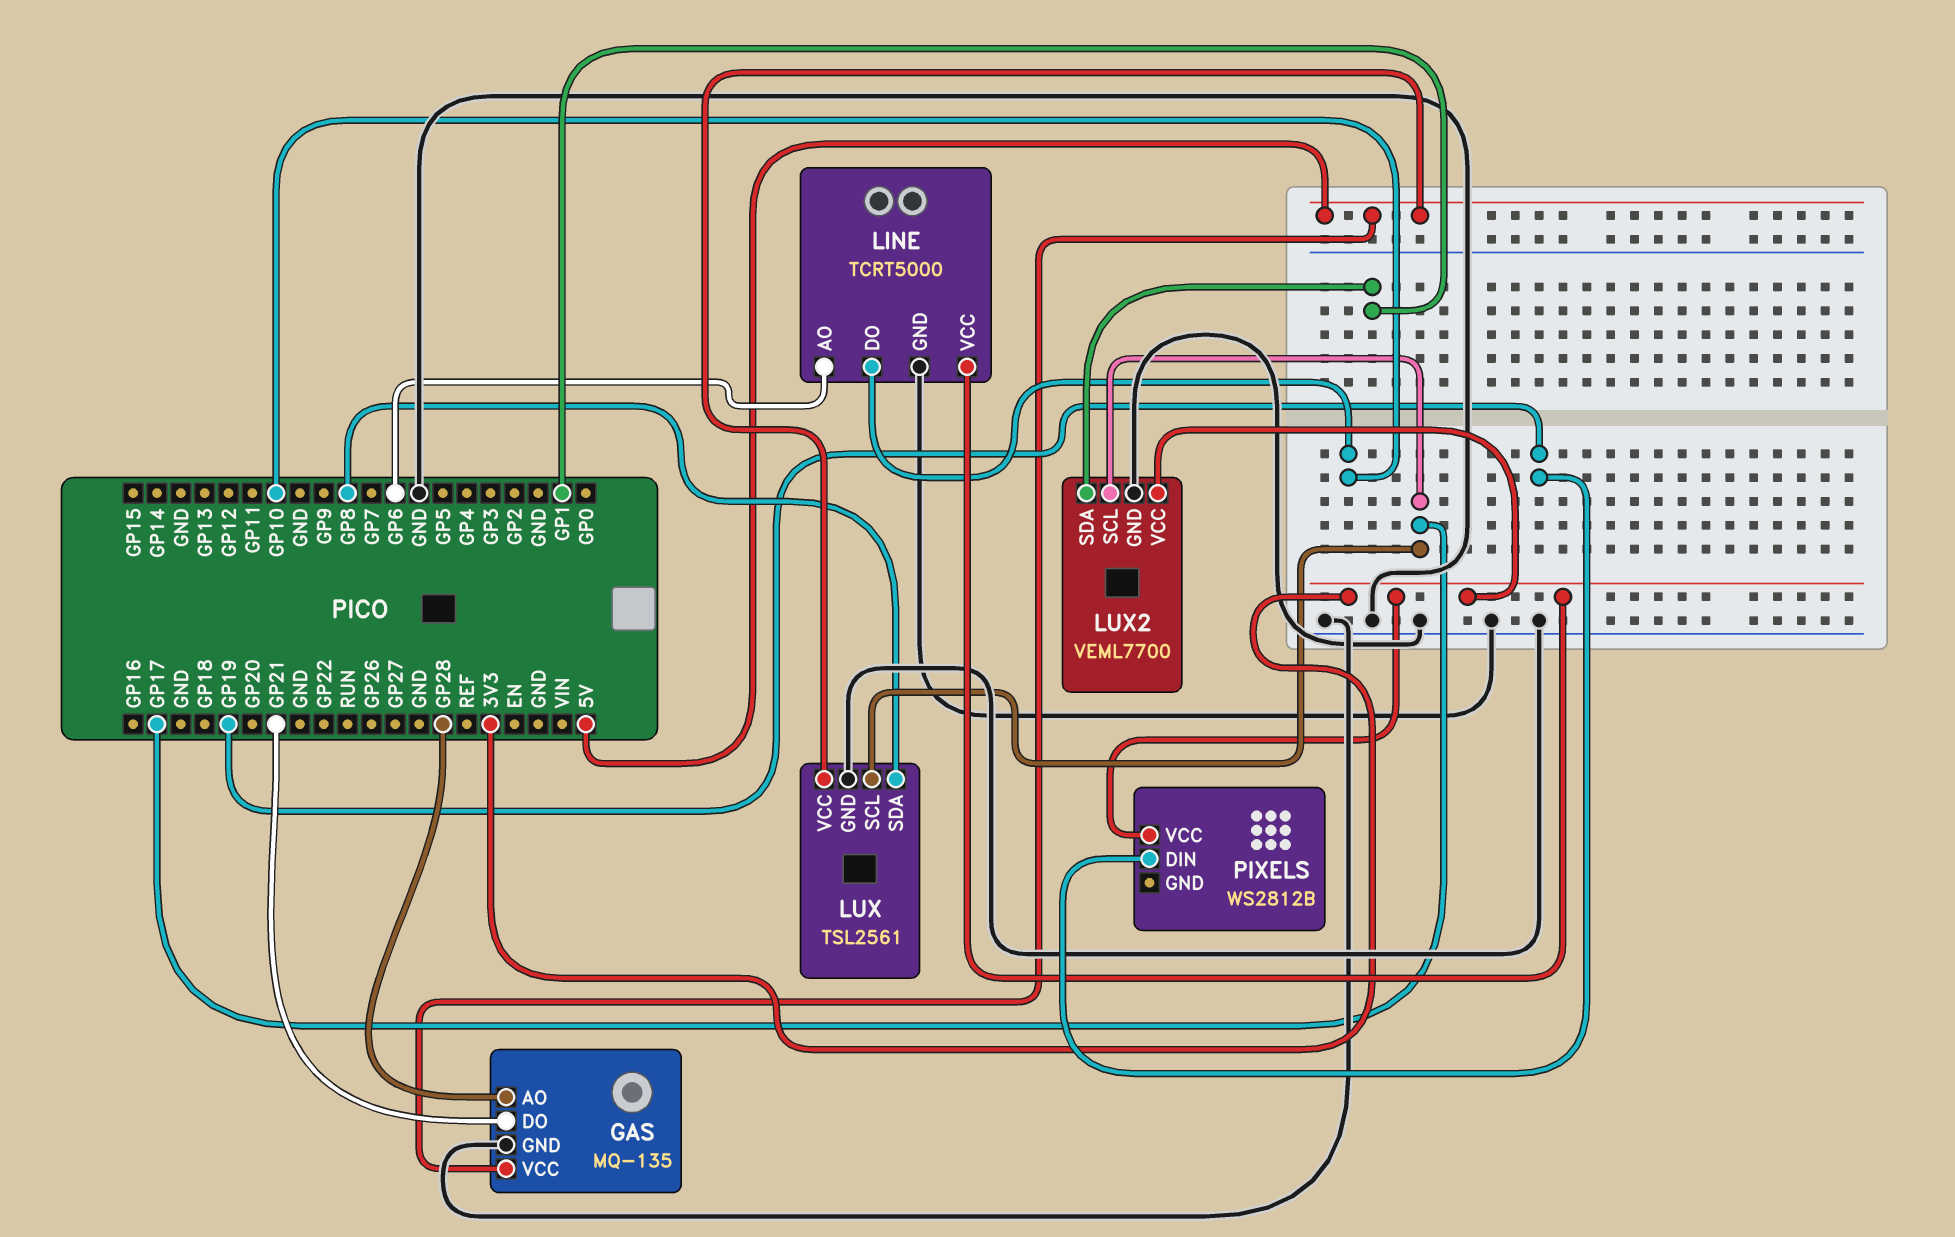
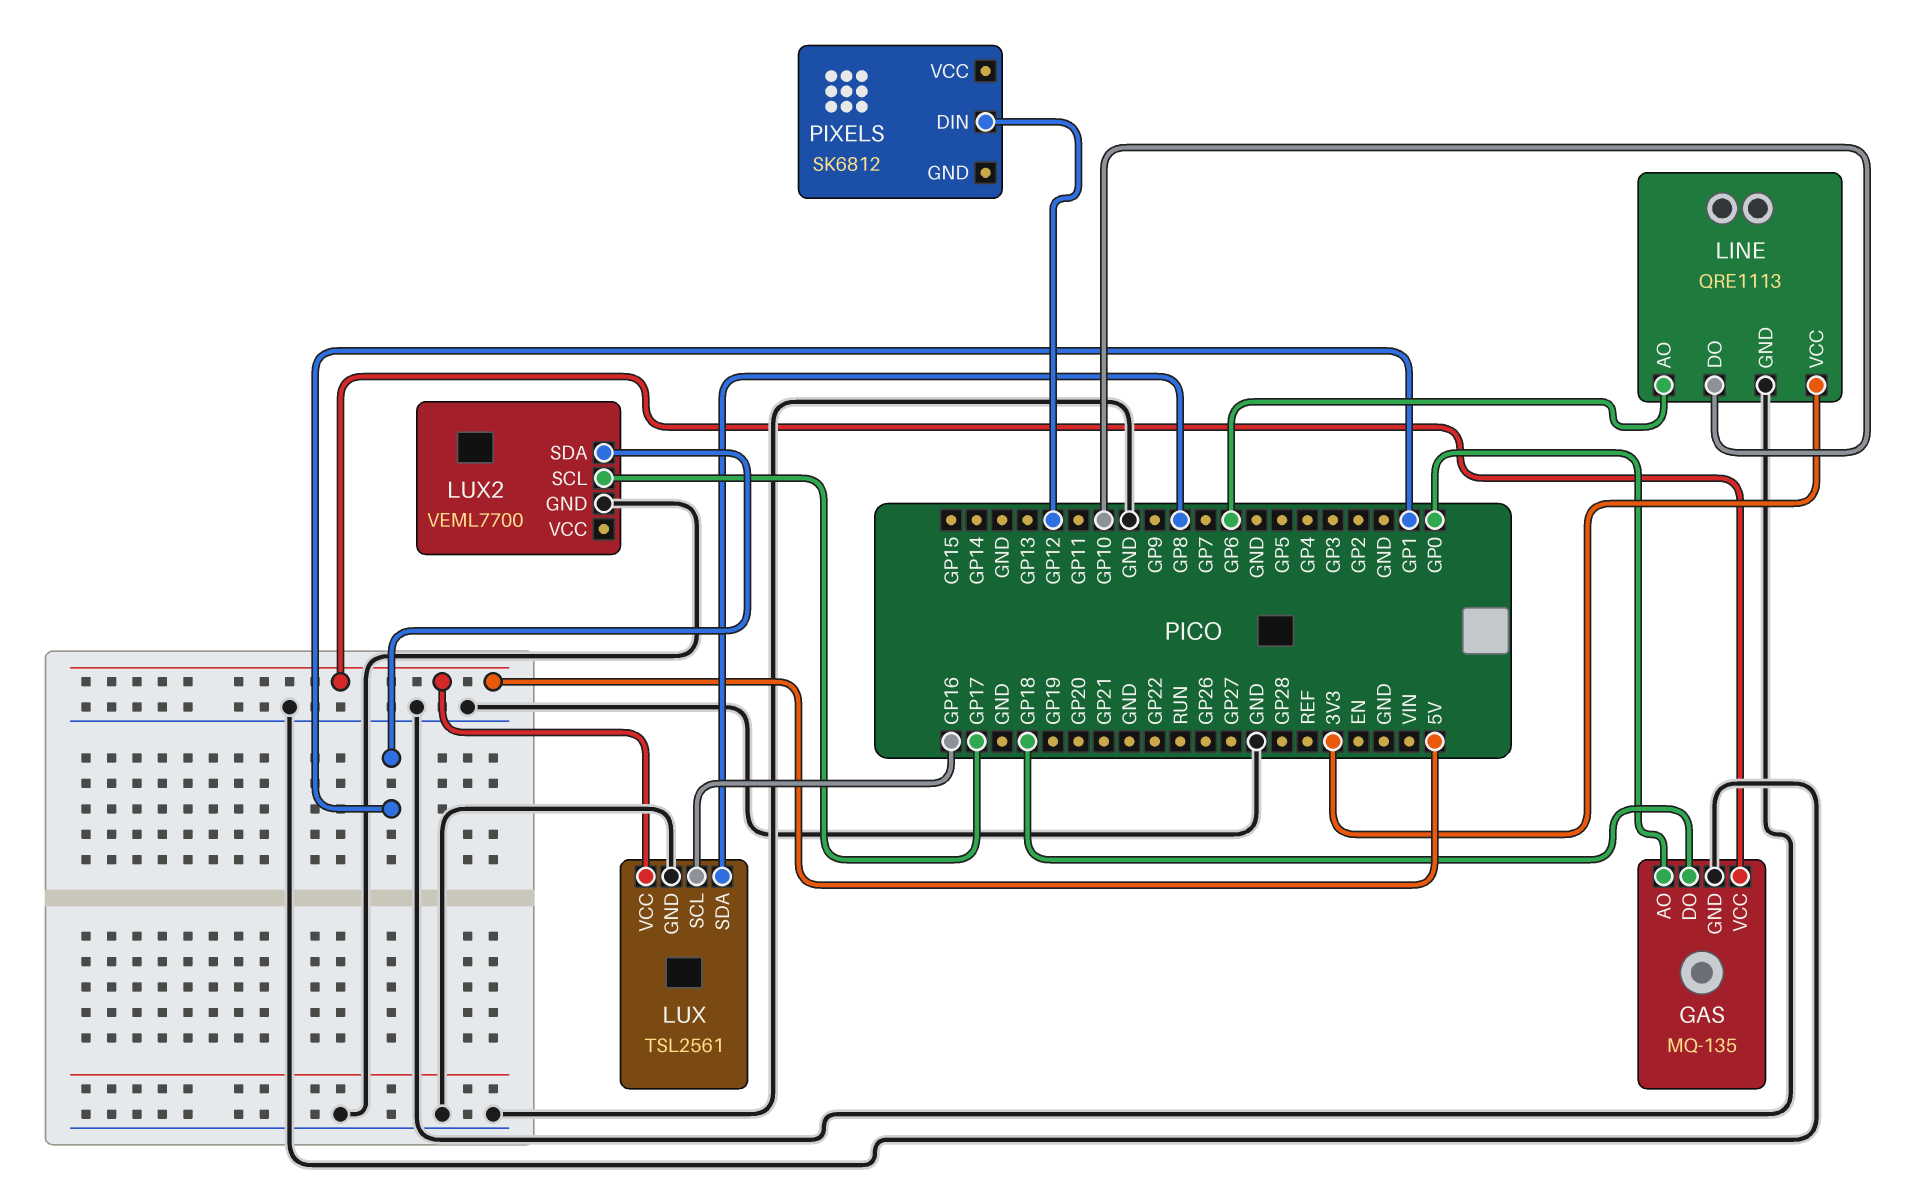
GAS pin AO: GP28 -> GP0
GAS pin DO: GP21 -> GP18
LINE: TCRT5000 -> QRE1113
LUX pin SCL: GP17 -> GP16
LUX2 pin VCC: 3V3 -> none
PIXELS: WS2812B -> SK6812
PIXELS pin DIN: GP19 -> GP12
PIXELS pin VCC: 3V3 -> none

